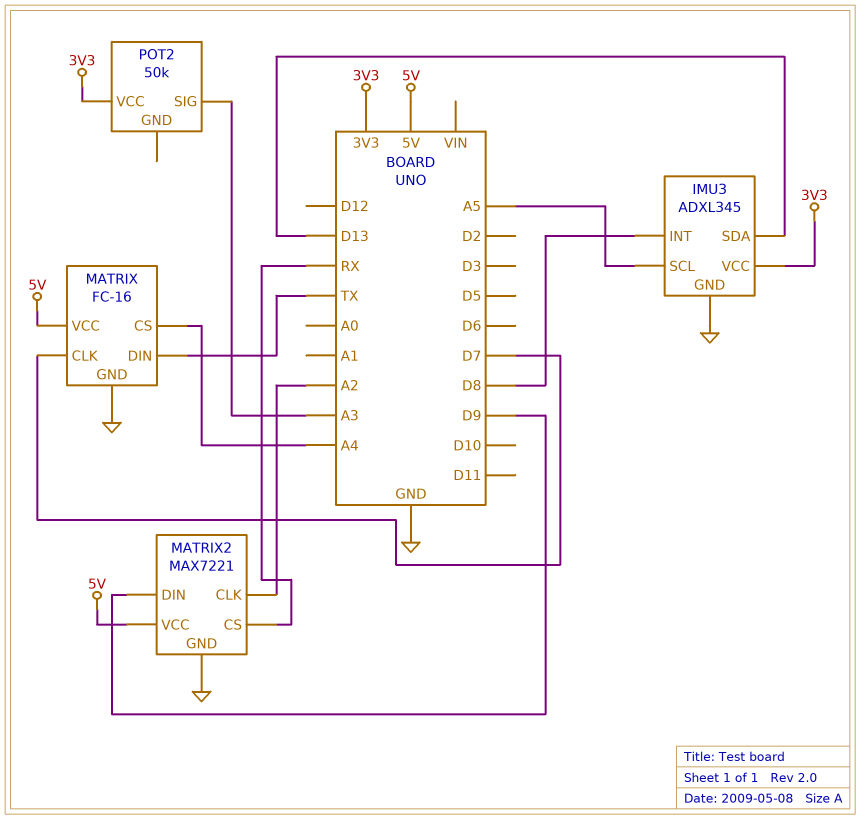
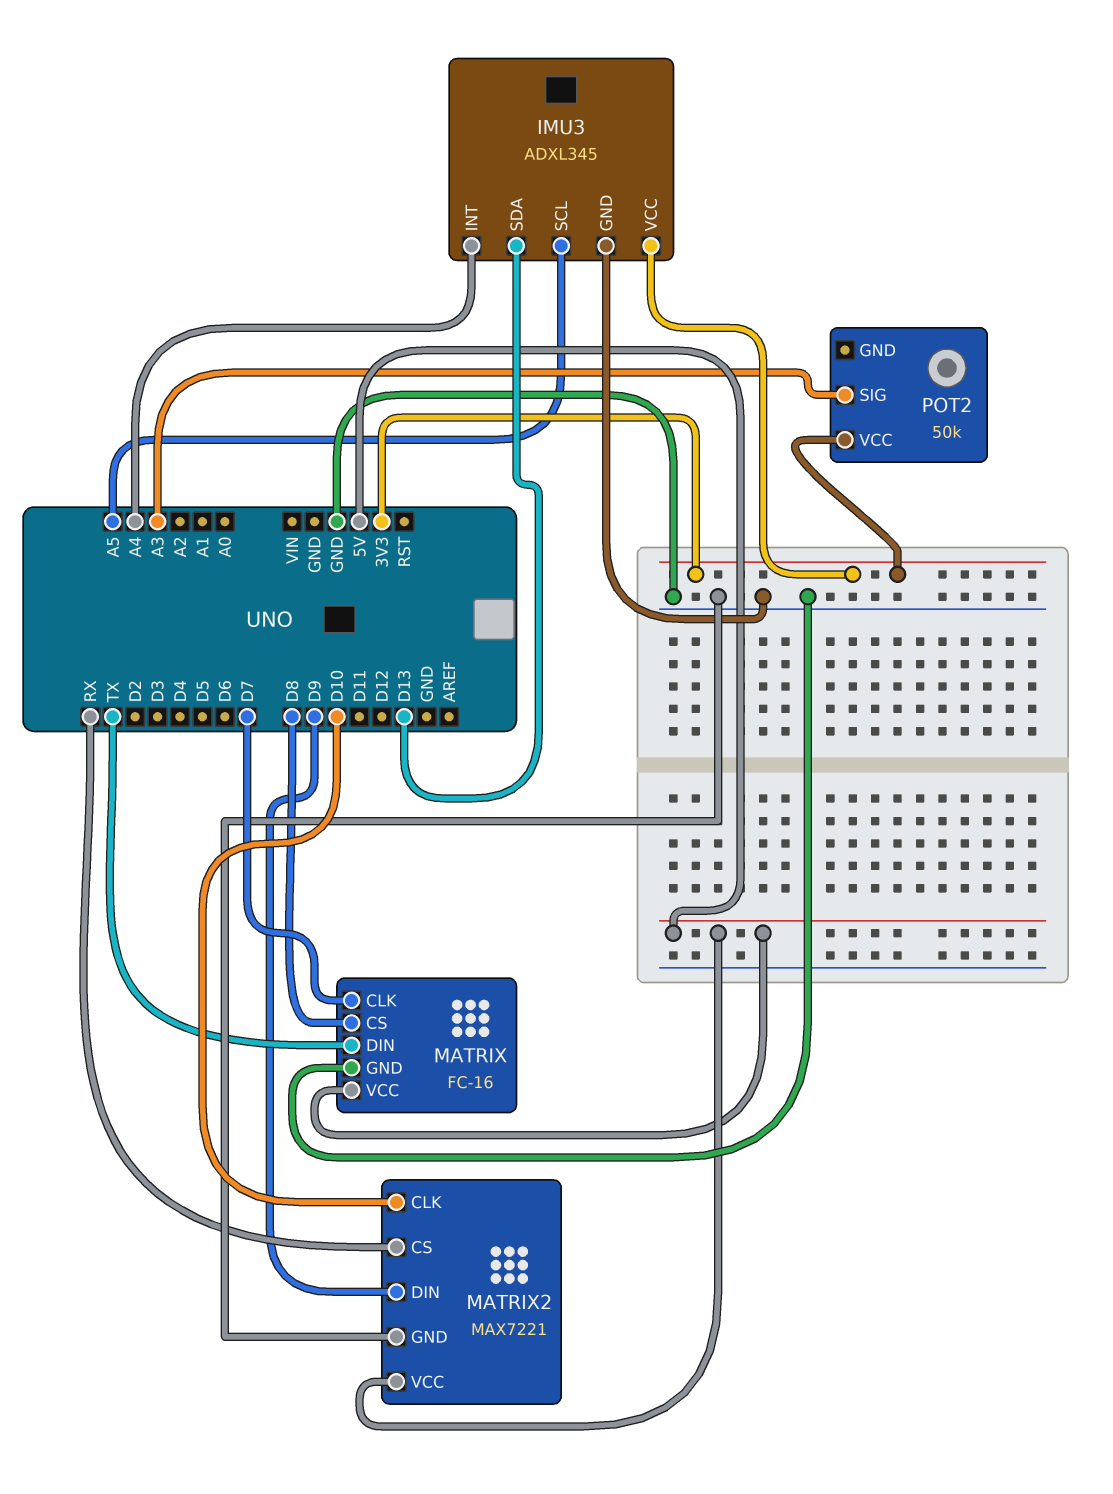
IMU3 pin INT: D8 -> A4
MATRIX pin CS: A4 -> D8
MATRIX2 pin CLK: A2 -> D10

